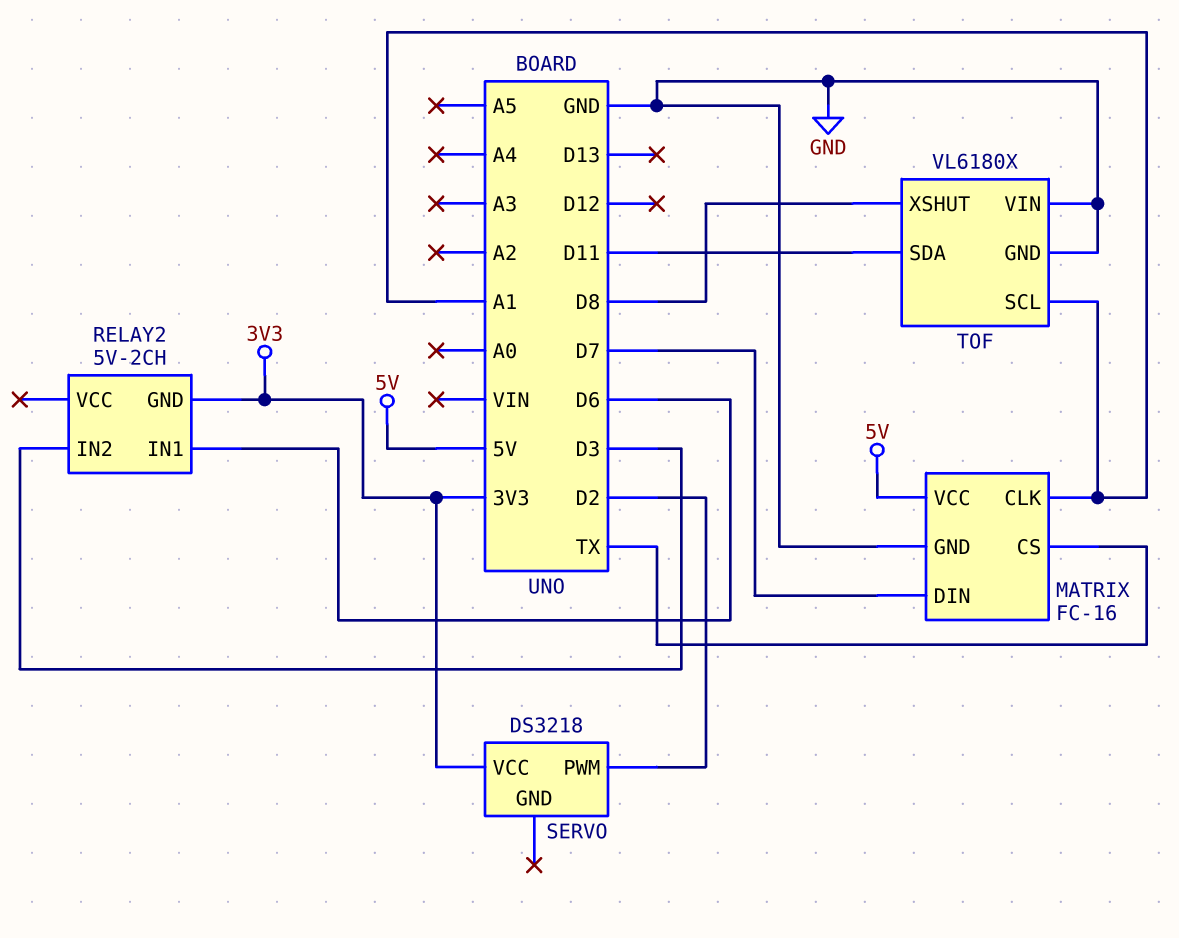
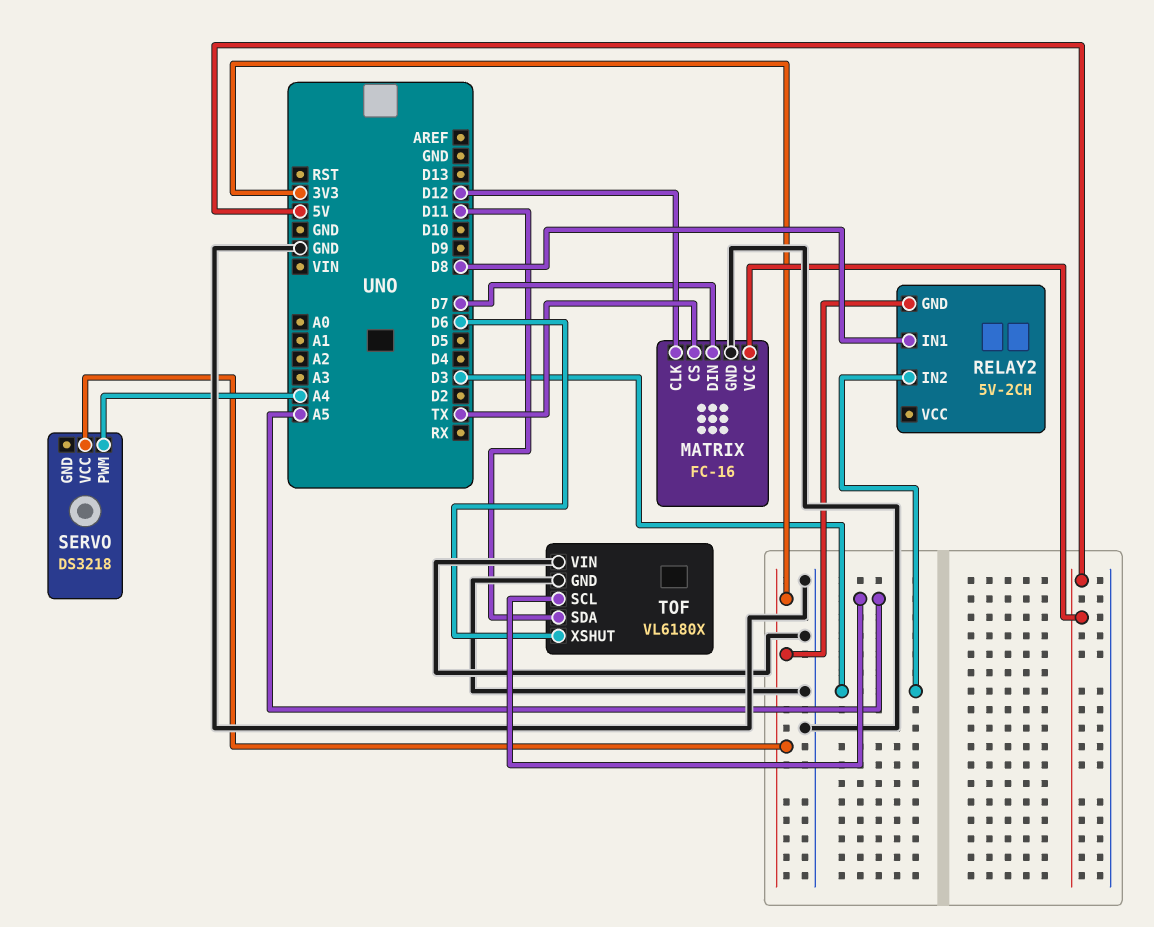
MATRIX pin CLK: A1 -> D12
RELAY2 pin IN1: D6 -> D8
SERVO pin PWM: D2 -> A4
TOF pin SCL: A1 -> A5
TOF pin XSHUT: D8 -> D6

